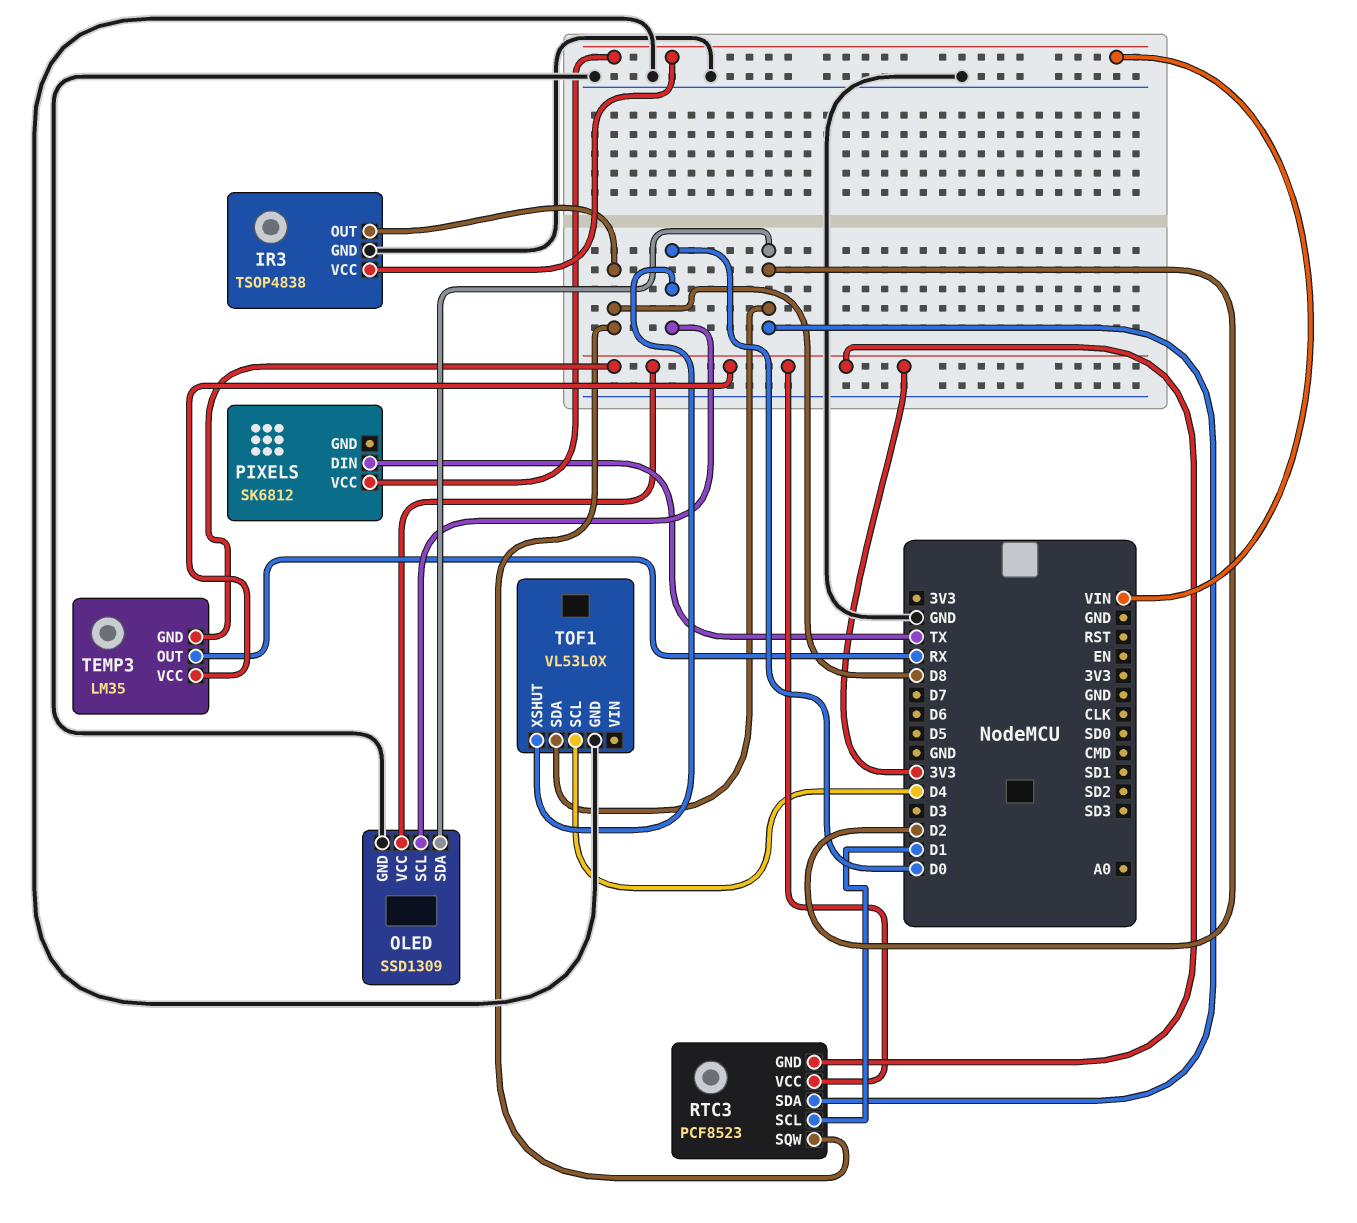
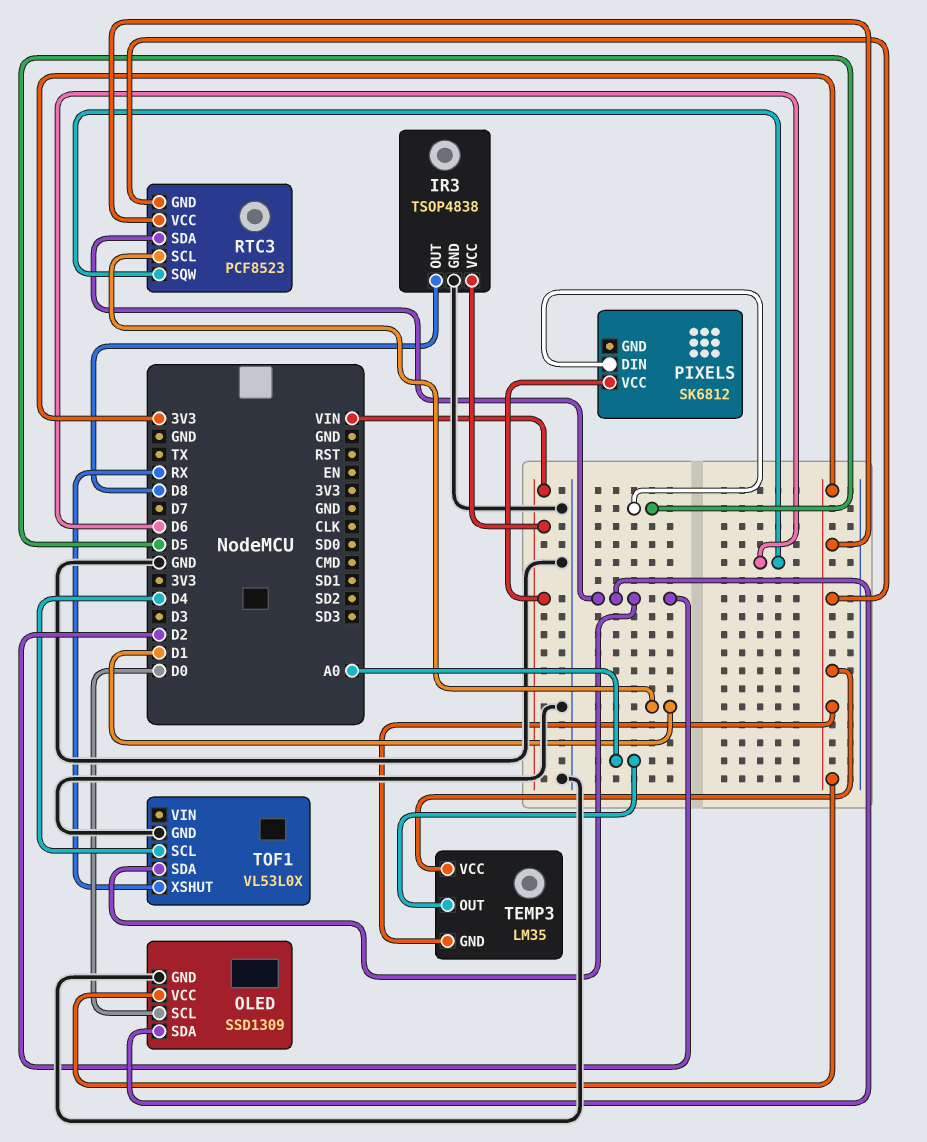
PIXELS pin DIN: TX -> D5
RTC3 pin SQW: D8 -> D6
TEMP3 pin OUT: RX -> A0
TOF1 pin XSHUT: D0 -> RX

